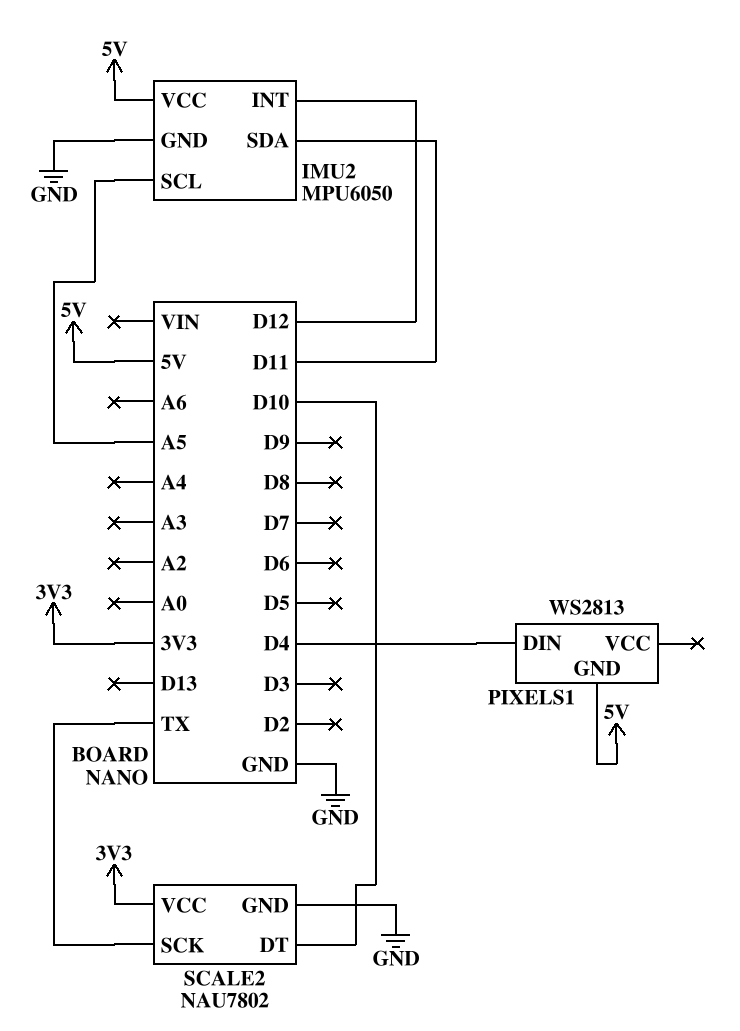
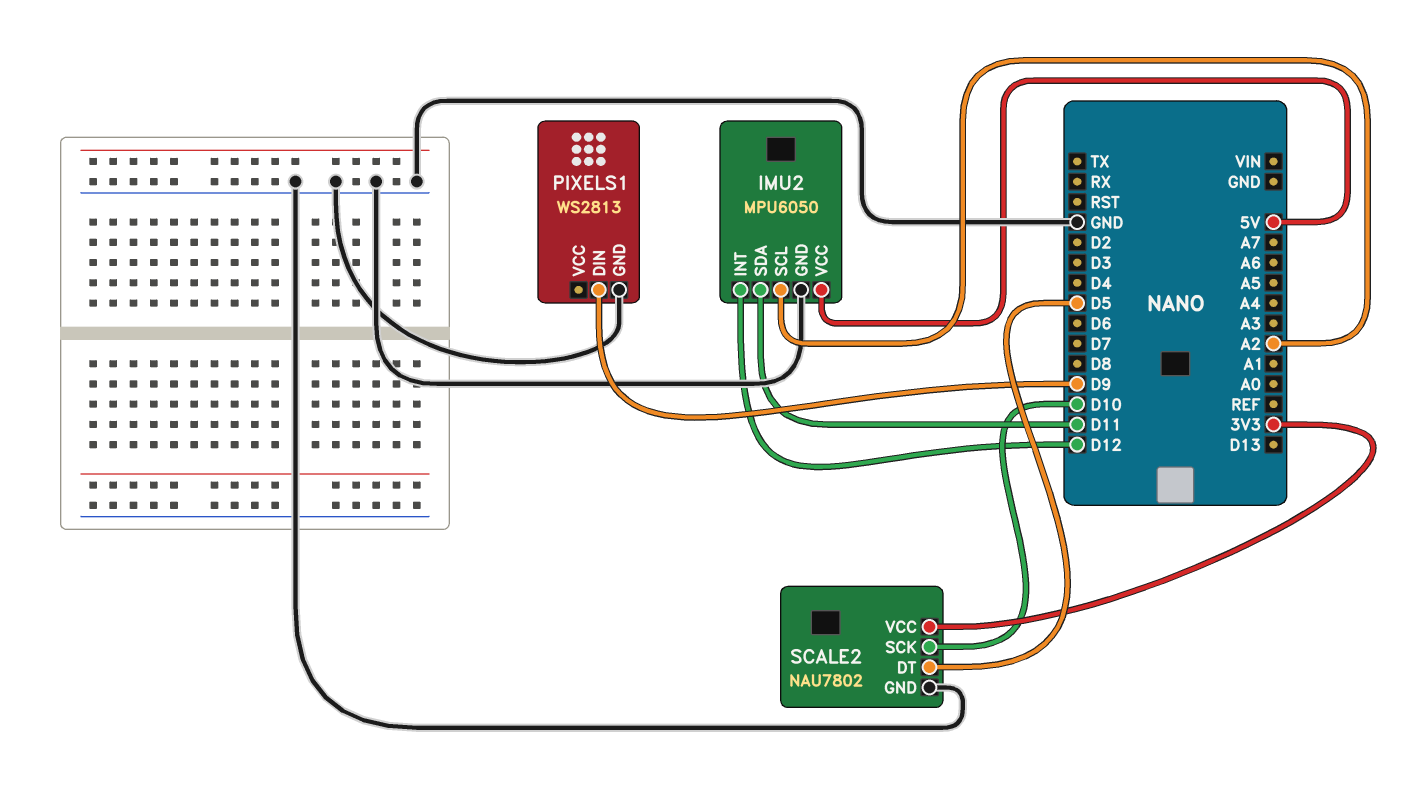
IMU2 pin SCL: A5 -> A2
PIXELS1 pin DIN: D4 -> D9
PIXELS1 pin GND: 5V -> GND
SCALE2 pin DT: D10 -> D5
SCALE2 pin SCK: TX -> D10

